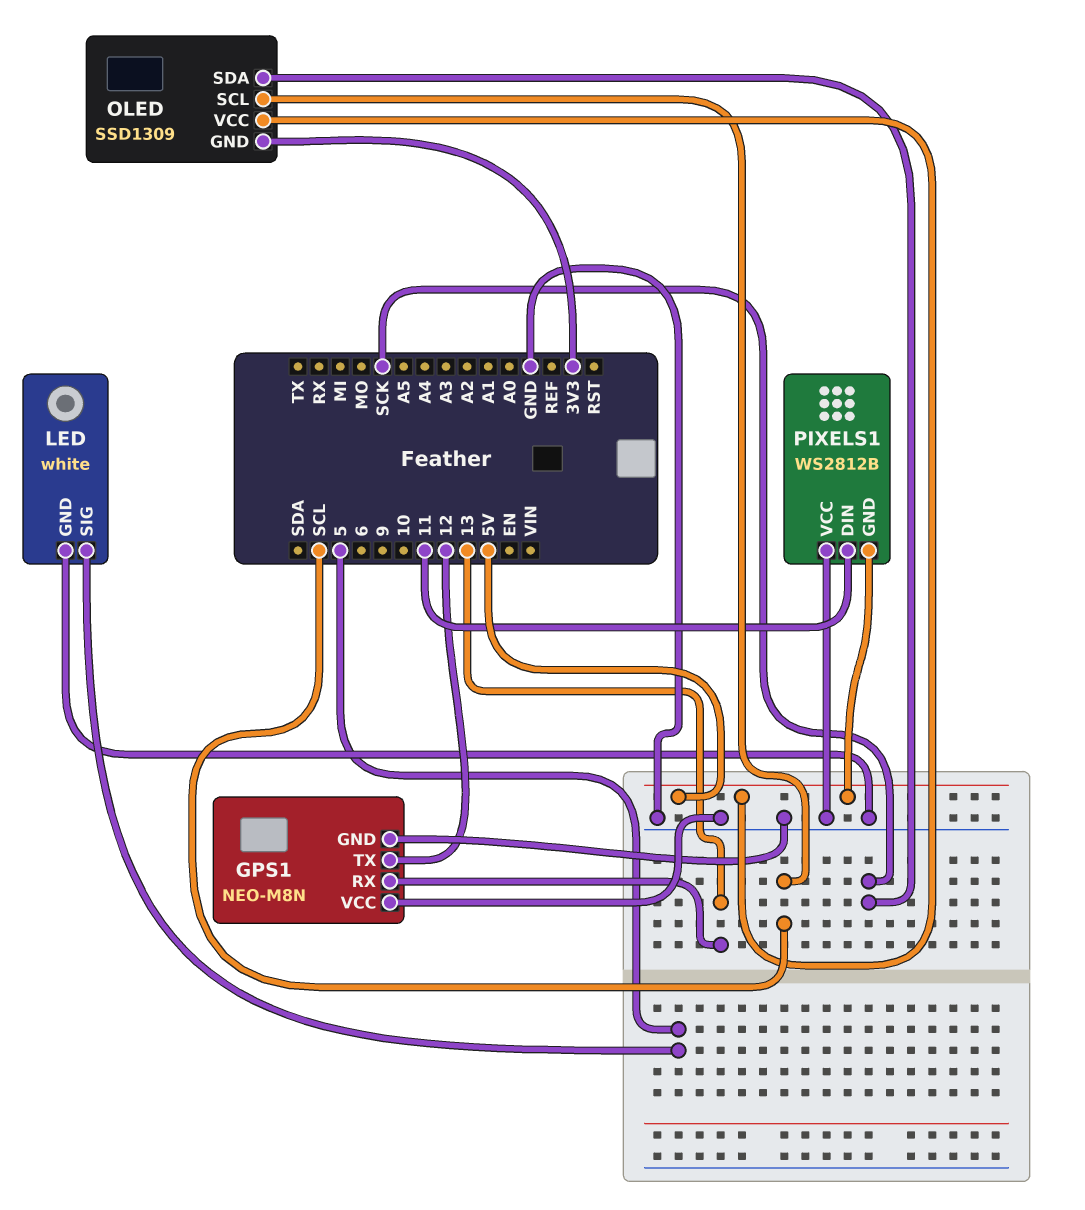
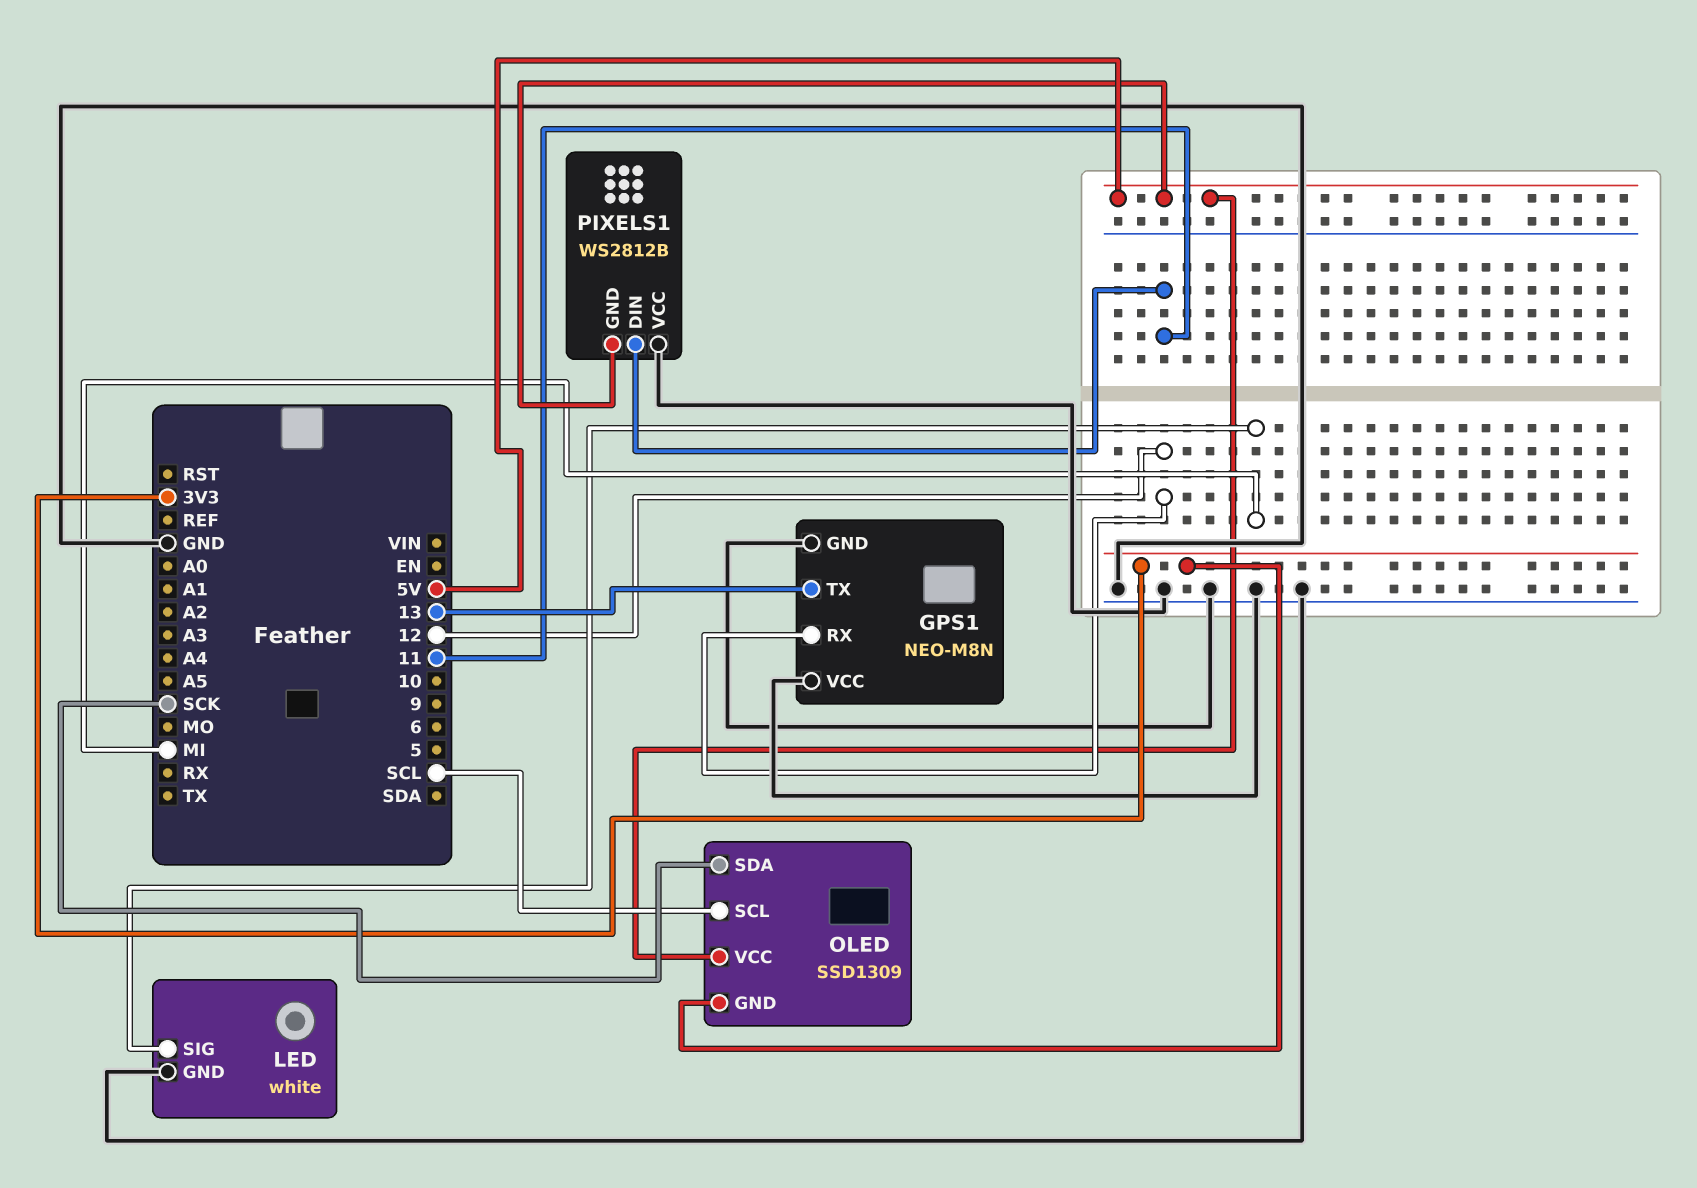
GPS1 pin RX: 13 -> 12
GPS1 pin TX: 12 -> 13
LED pin SIG: 5 -> MI

